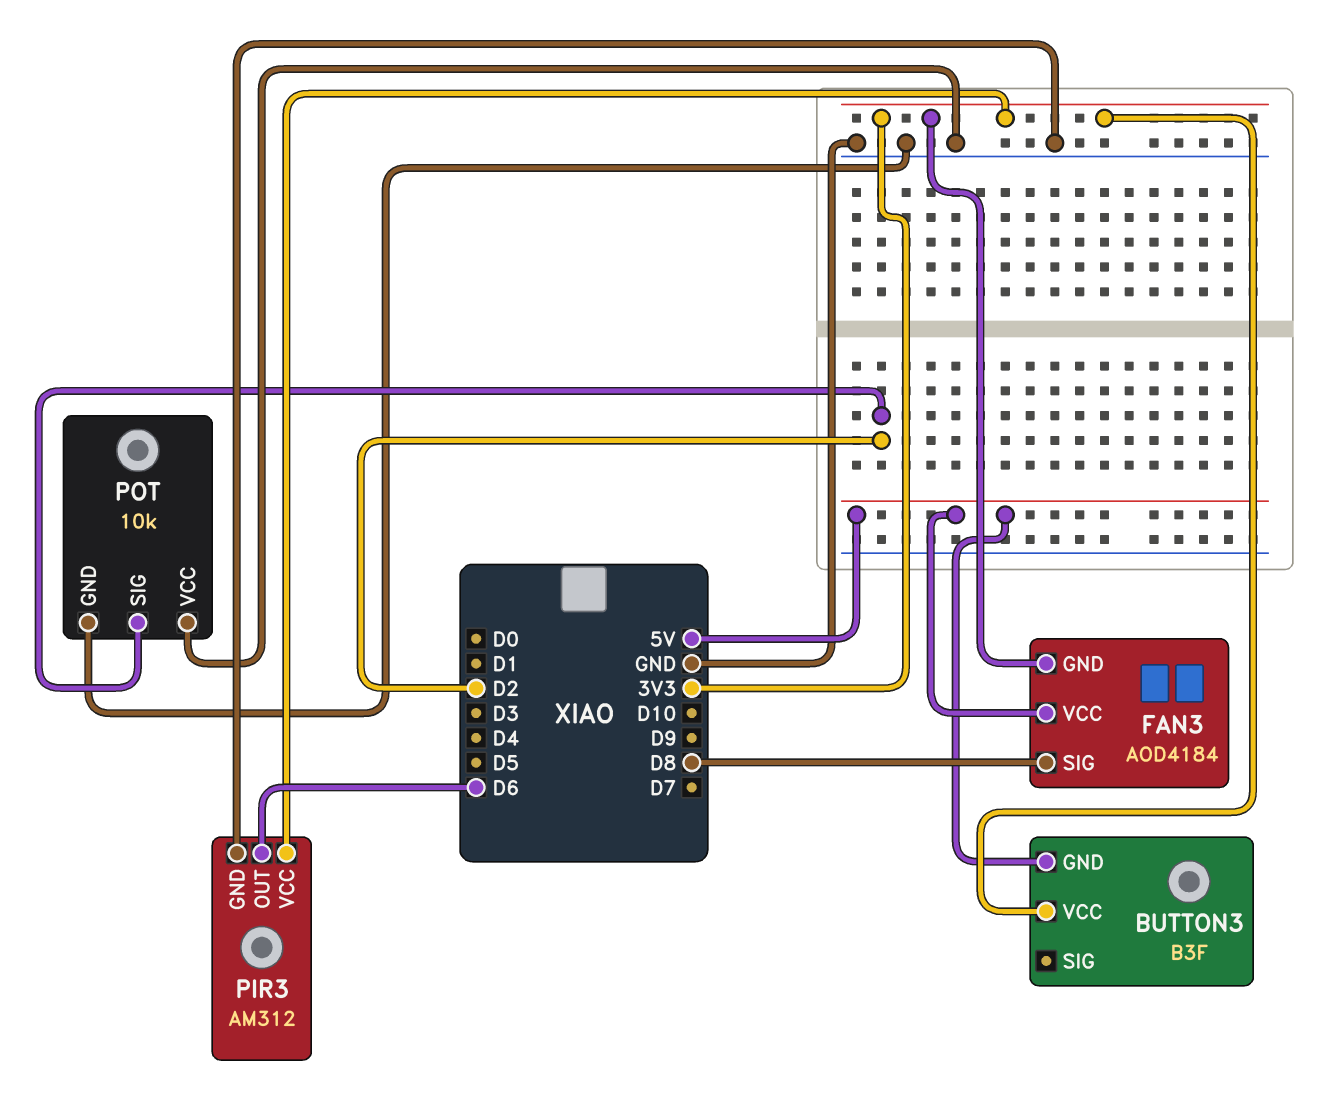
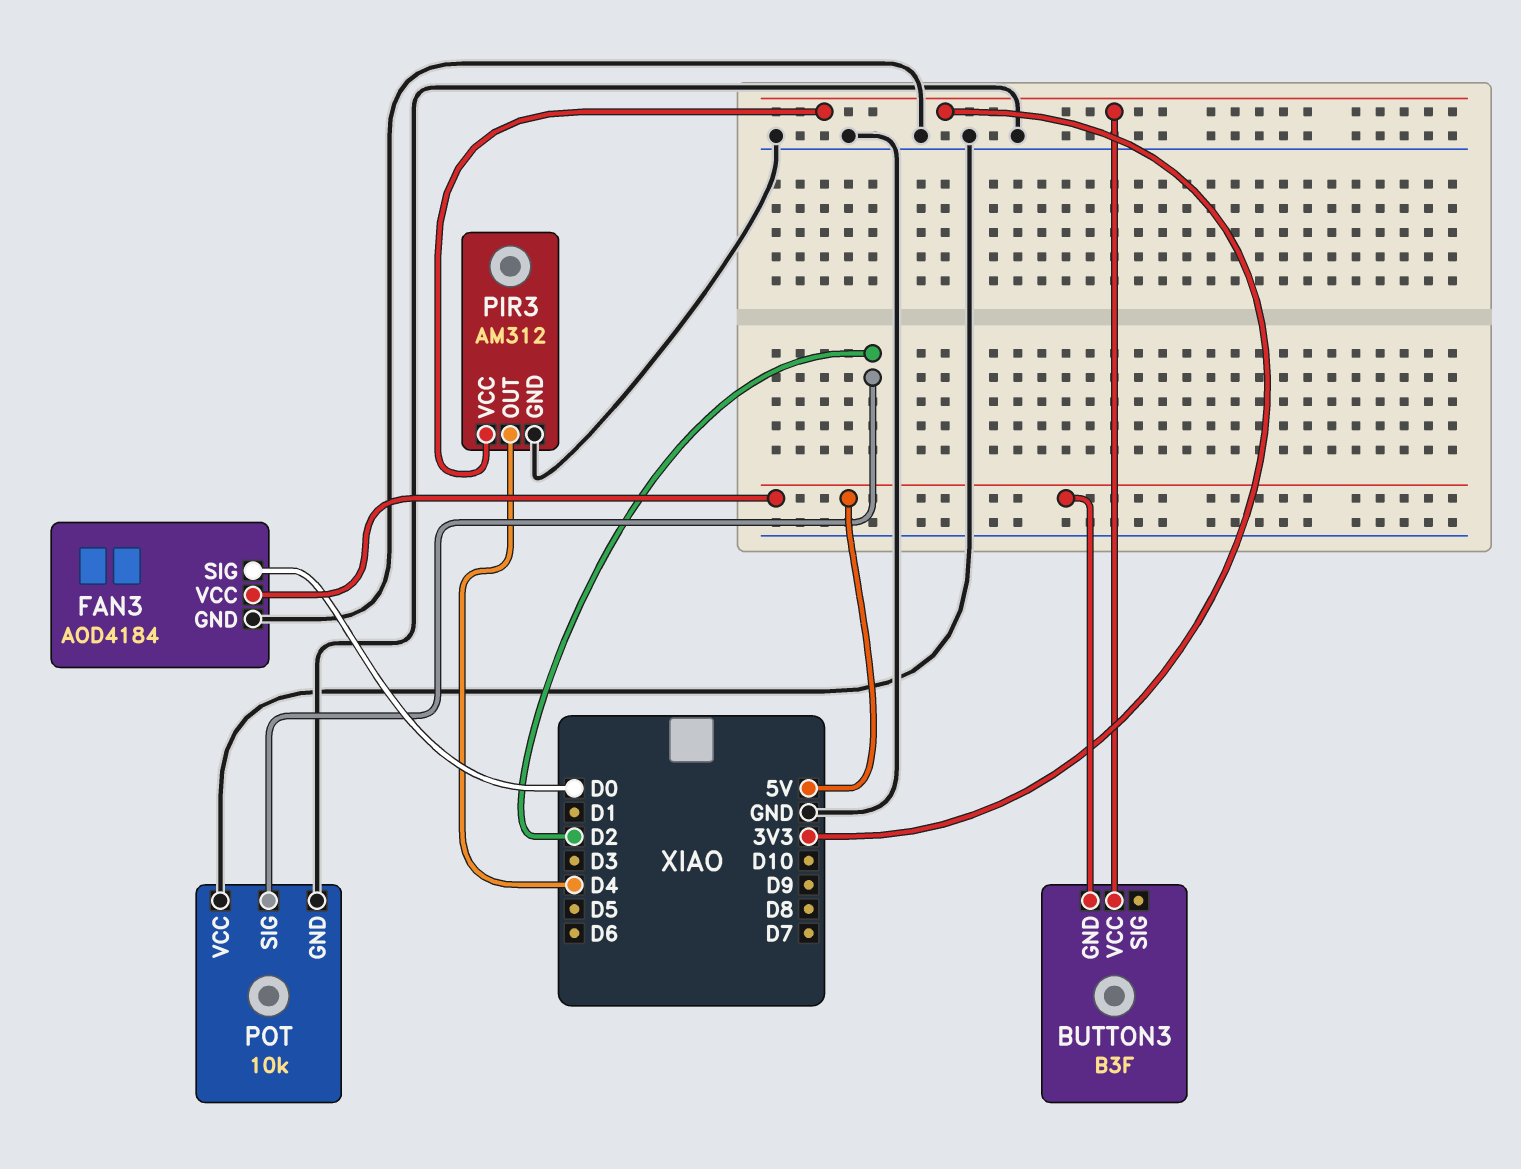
FAN3 pin GND: 3V3 -> GND
FAN3 pin SIG: D8 -> D0
PIR3 pin OUT: D6 -> D4

